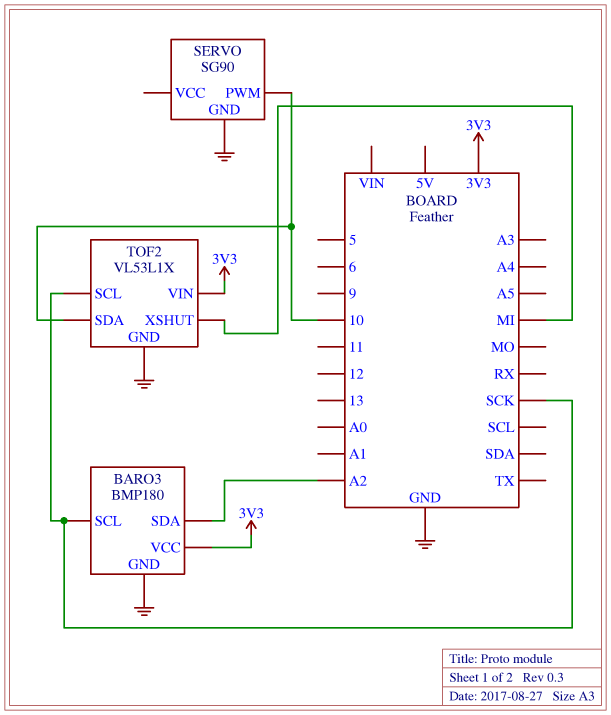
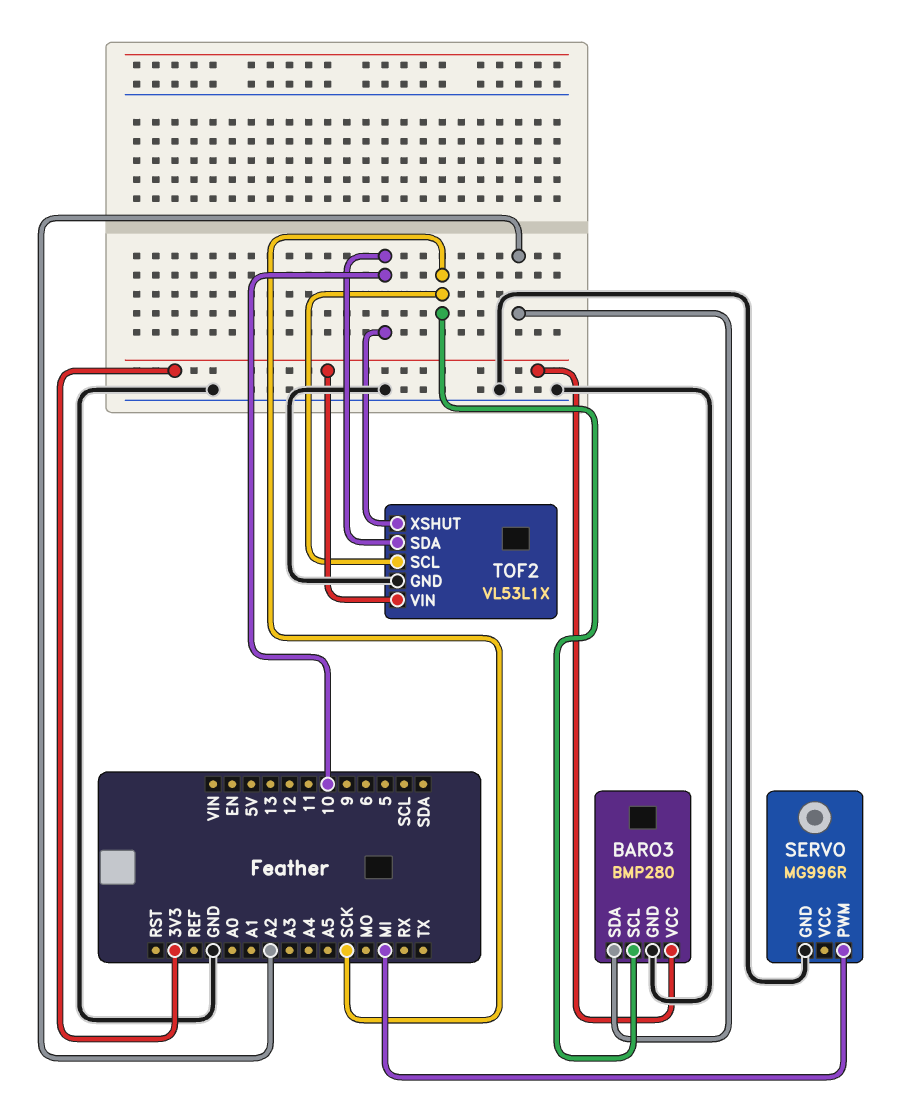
BARO3: BMP180 -> BMP280
SERVO: SG90 -> MG996R
SERVO pin PWM: 10 -> MI
TOF2 pin XSHUT: MI -> 10

